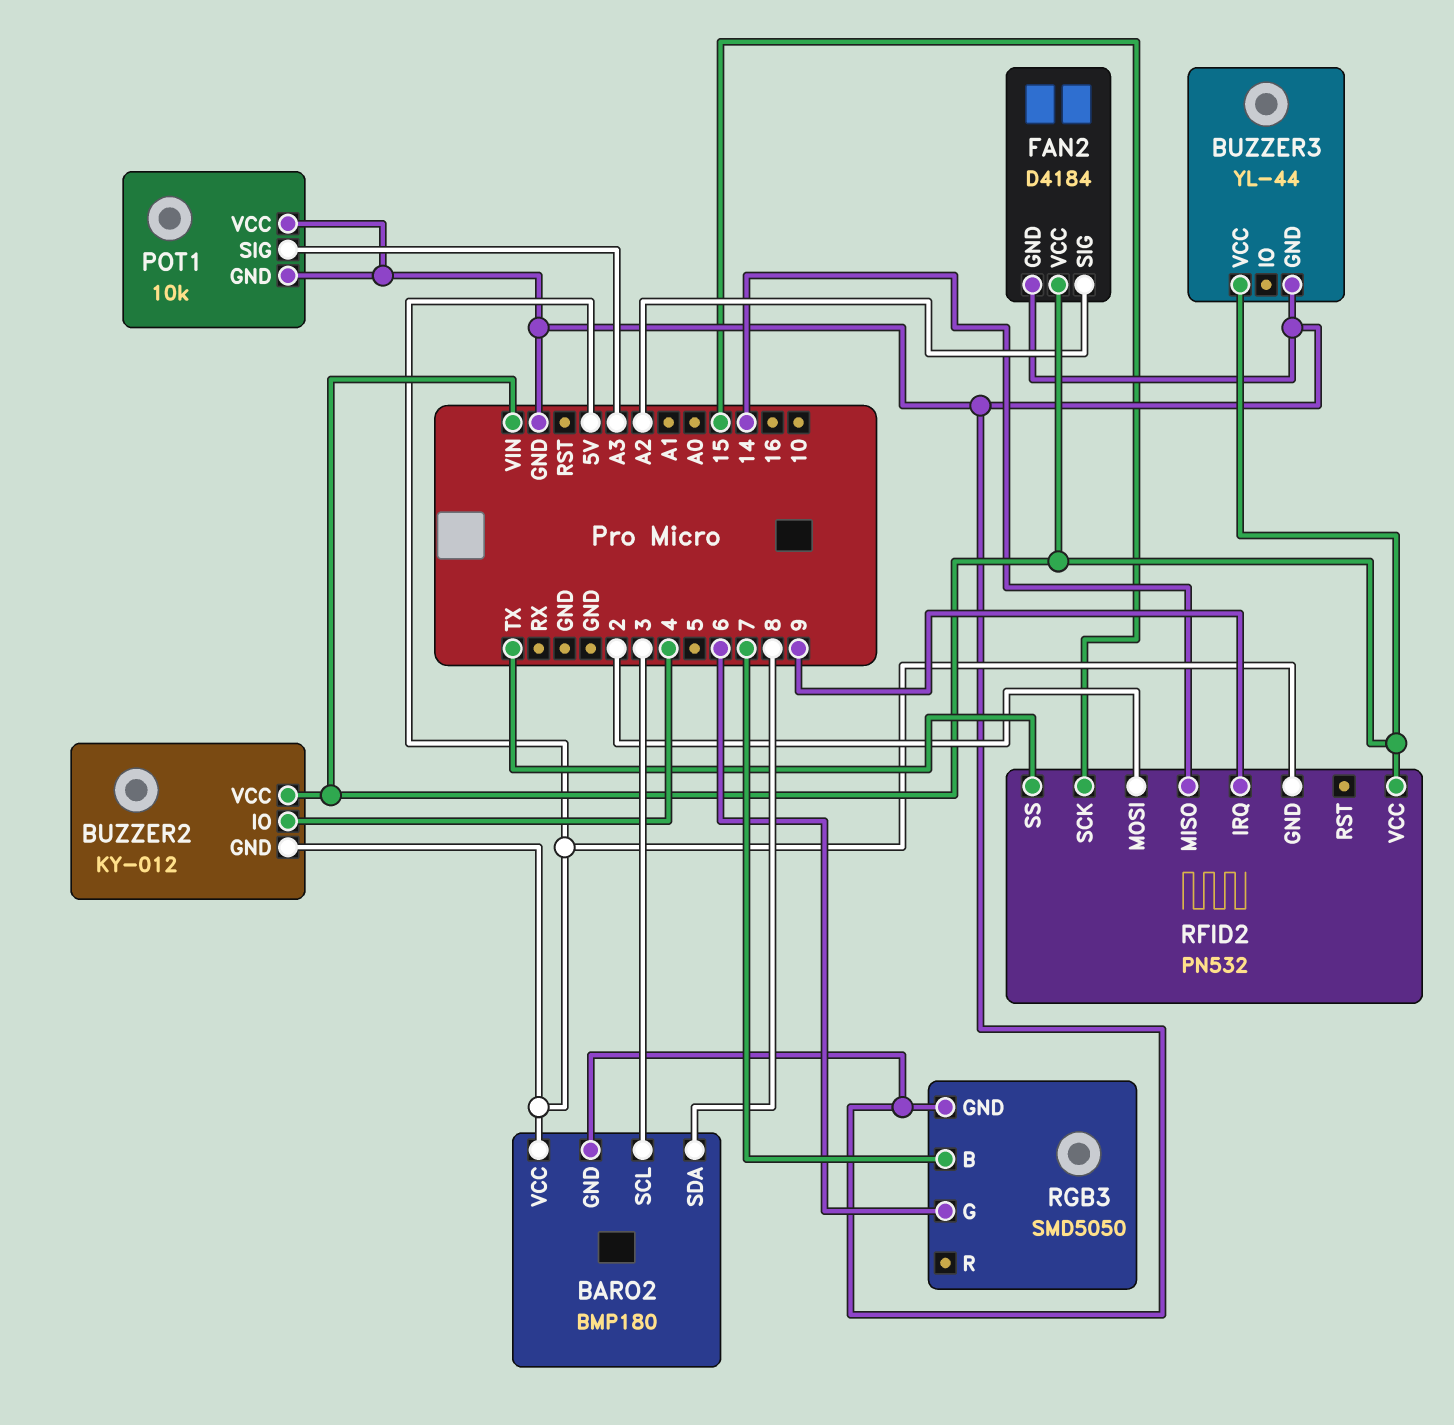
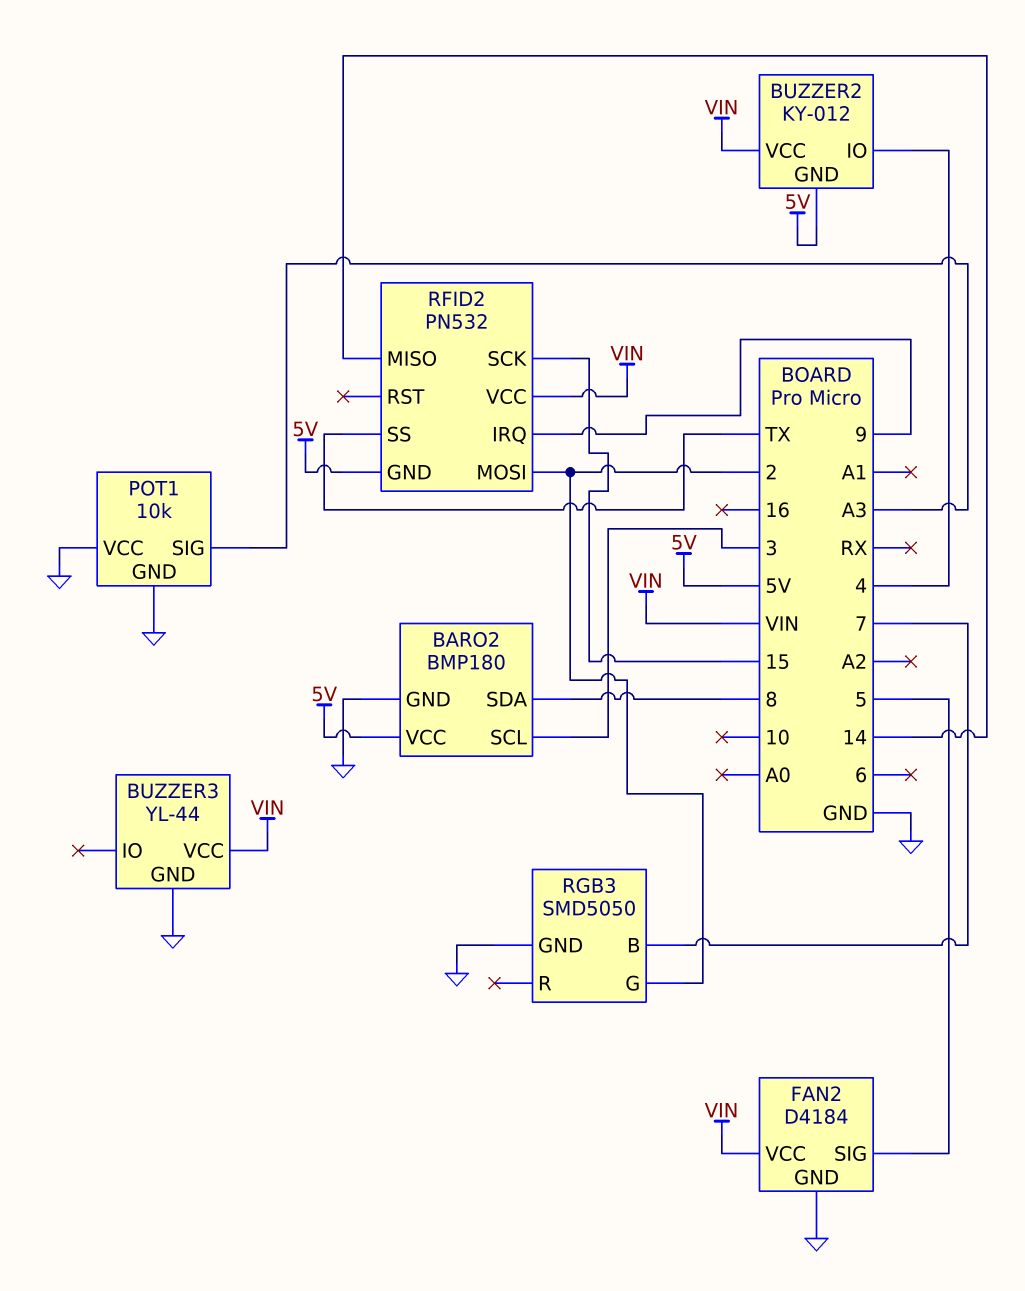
FAN2 pin SIG: A2 -> 5
RGB3 pin G: 6 -> 2

